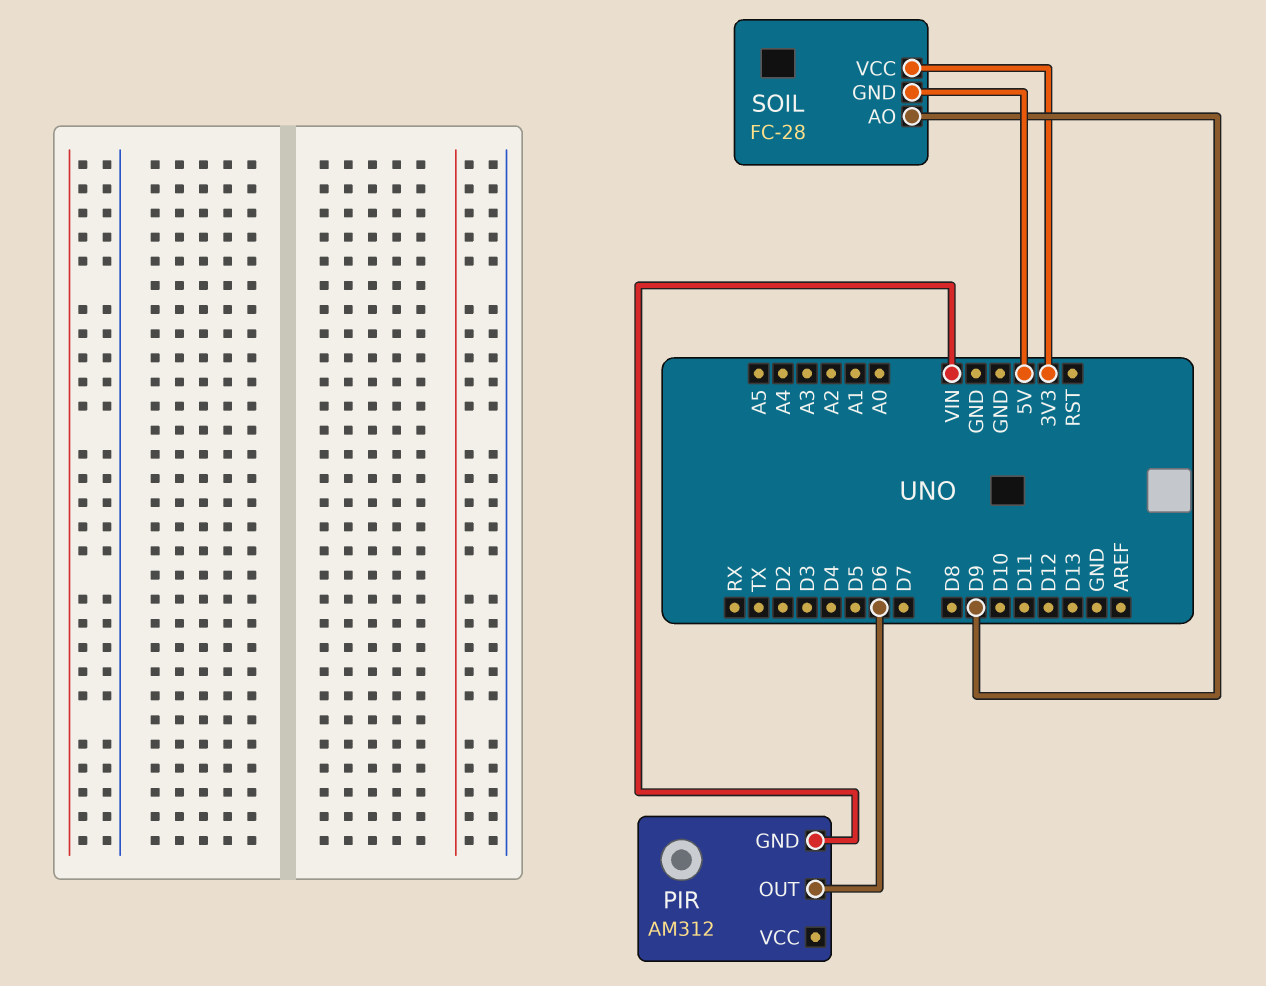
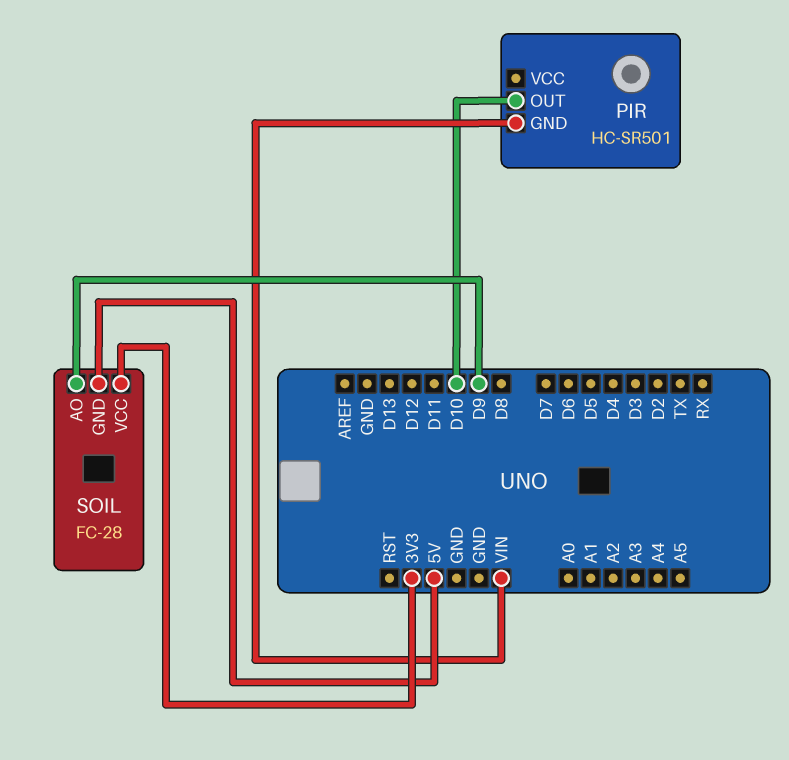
PIR: AM312 -> HC-SR501
PIR pin OUT: D6 -> D10

